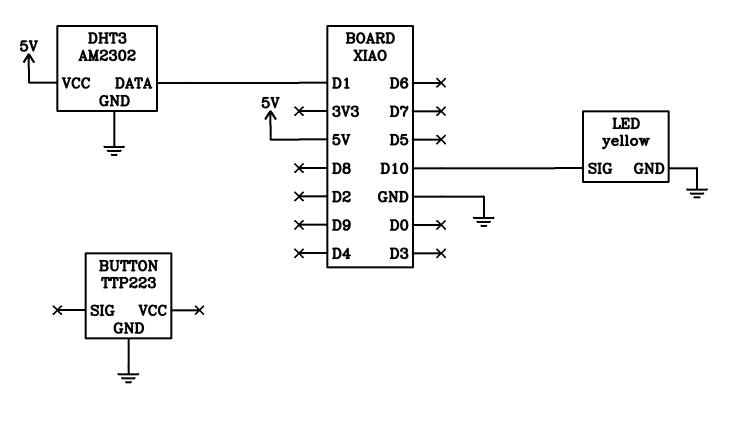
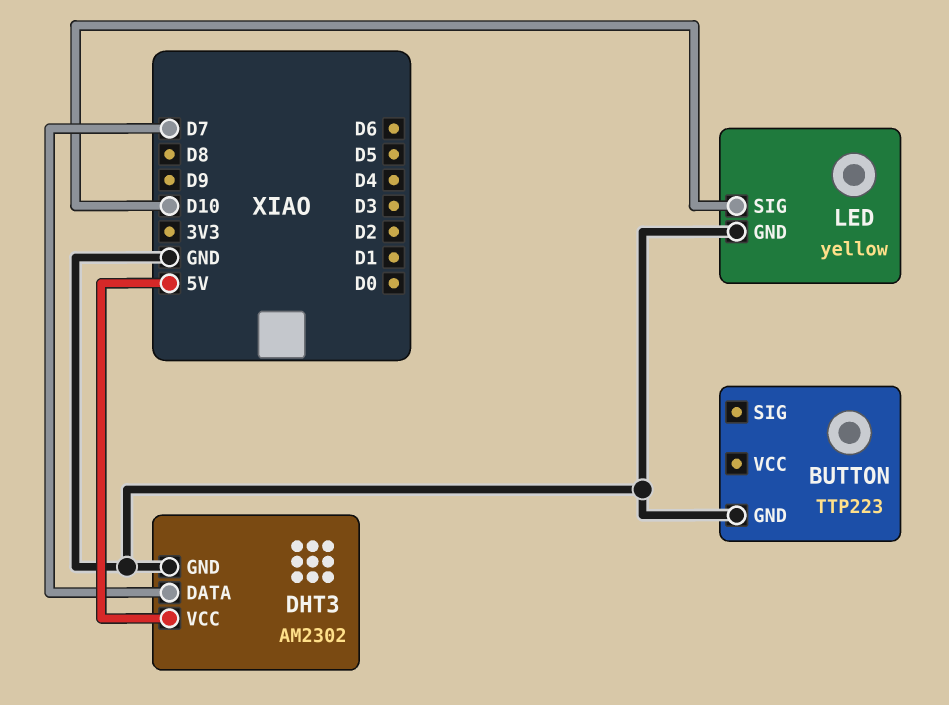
DHT3 pin DATA: D1 -> D7

